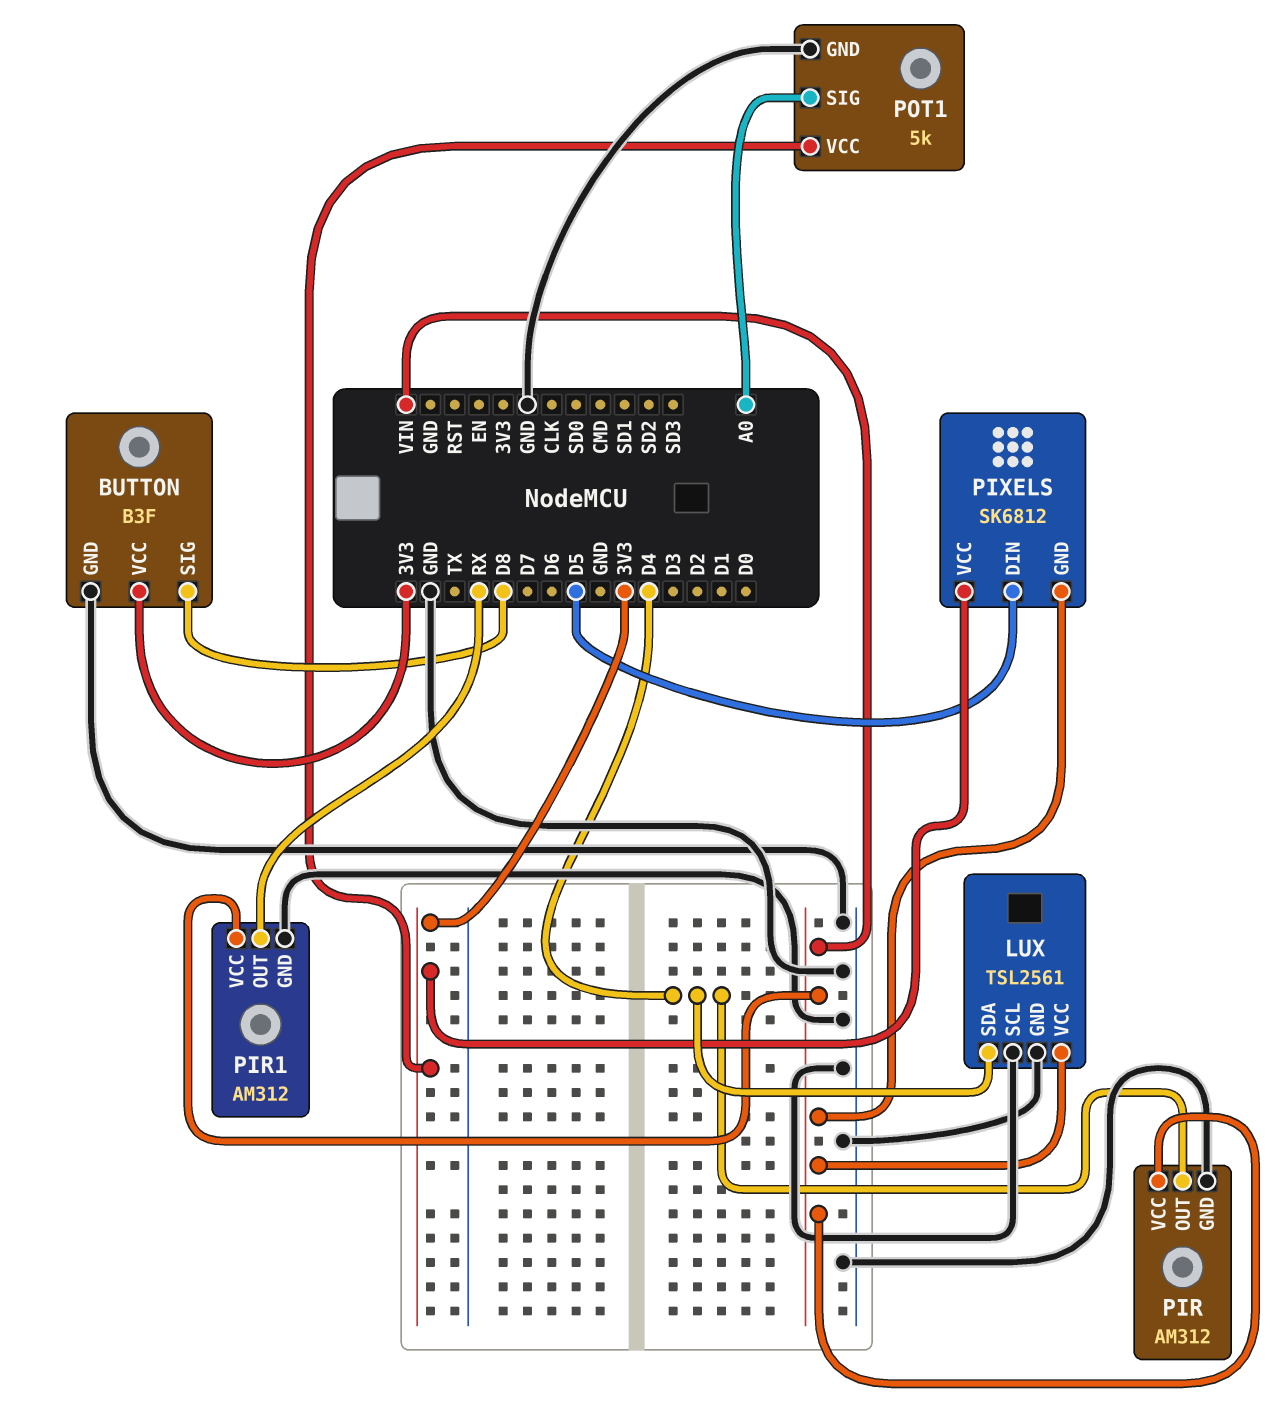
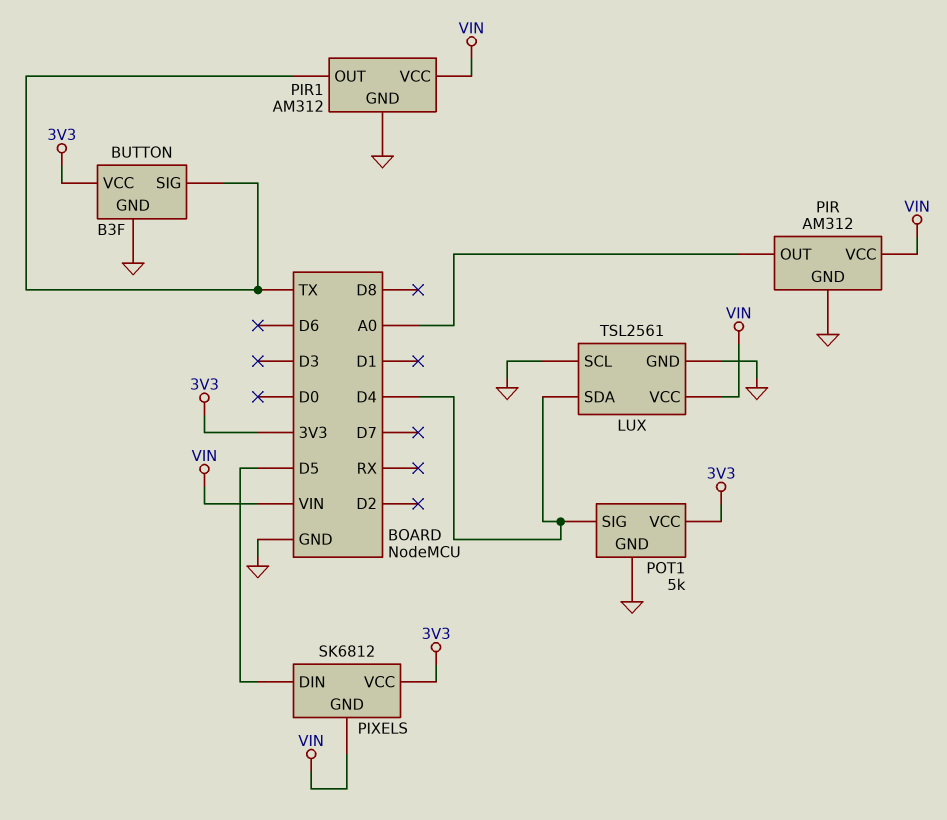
BUTTON pin SIG: D8 -> TX
PIR pin OUT: D4 -> A0
PIR1 pin OUT: RX -> TX
POT1 pin SIG: A0 -> D4

